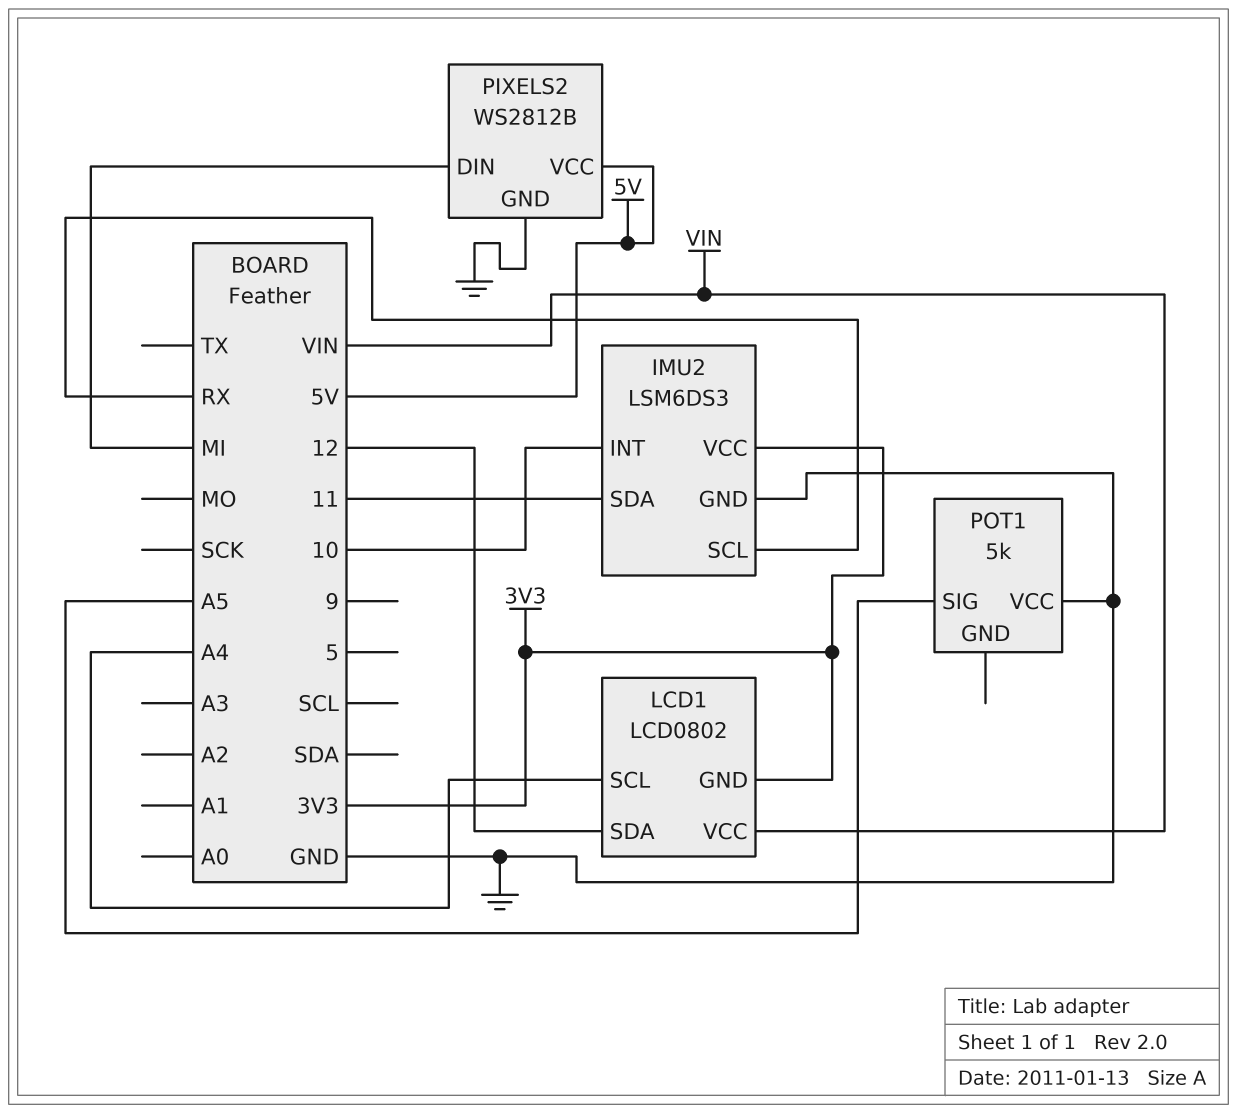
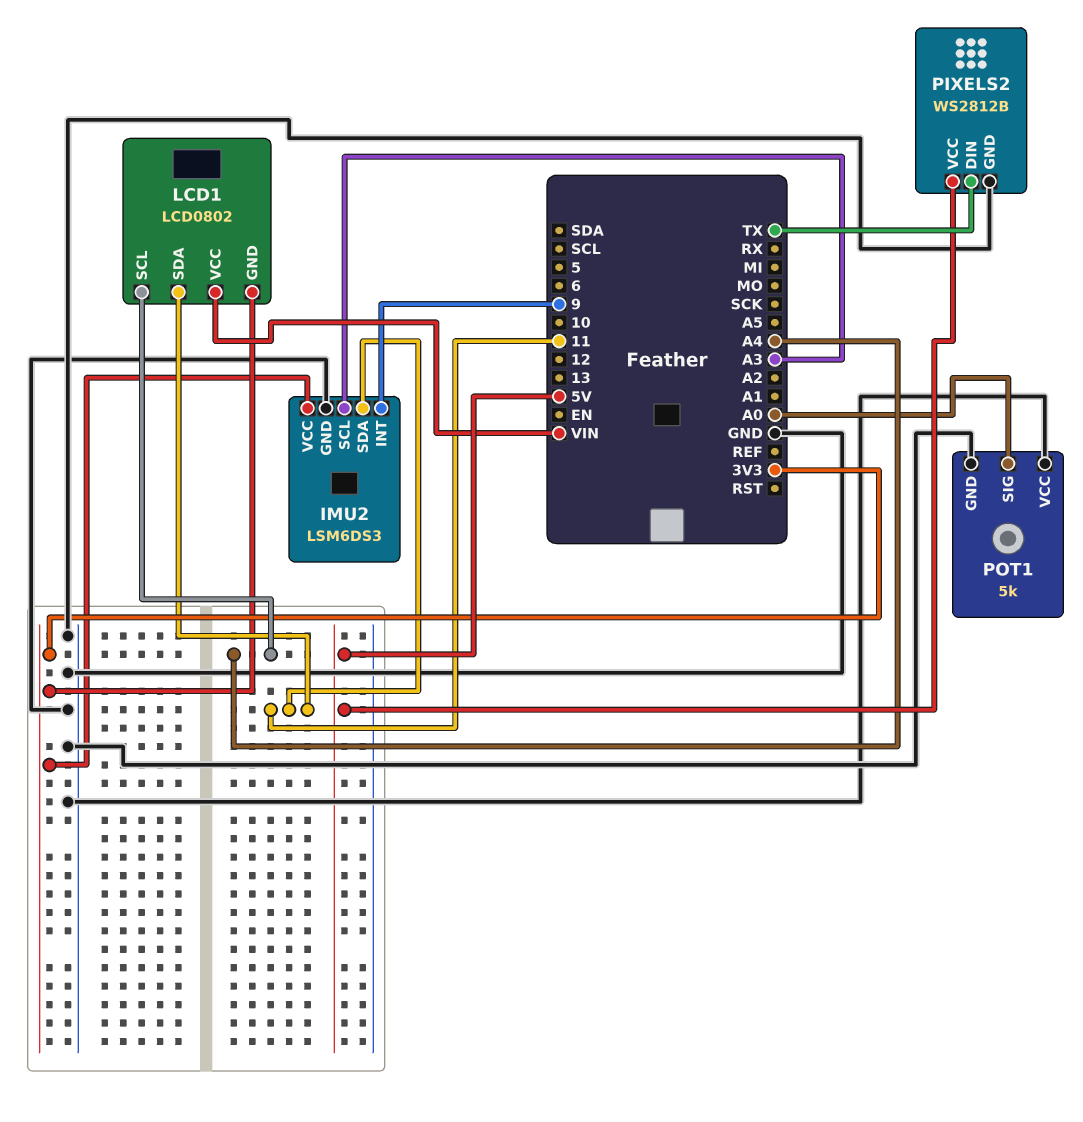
IMU2 pin INT: 10 -> 9
IMU2 pin SCL: RX -> A3
LCD1 pin SDA: 12 -> 11
PIXELS2 pin DIN: MI -> TX
POT1 pin GND: none -> GND
POT1 pin SIG: A5 -> A0

